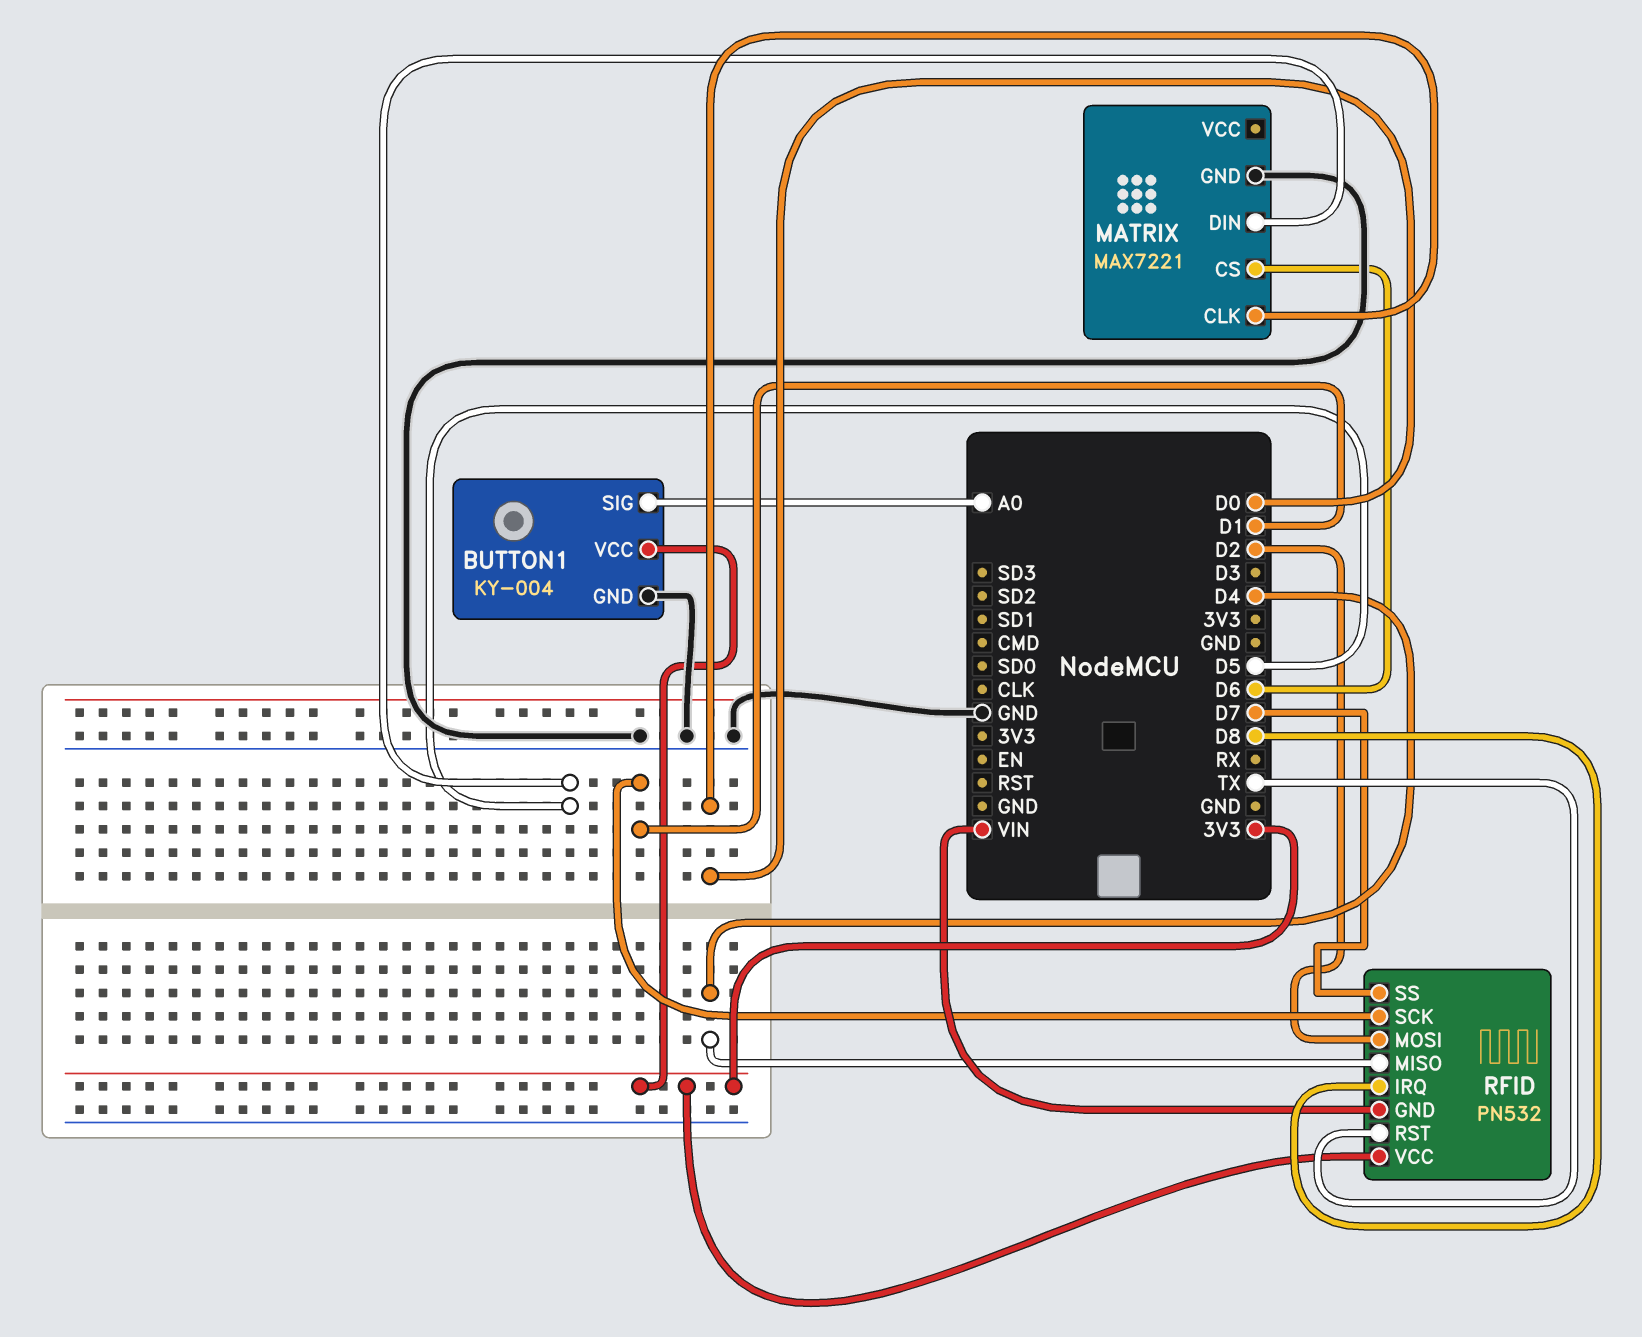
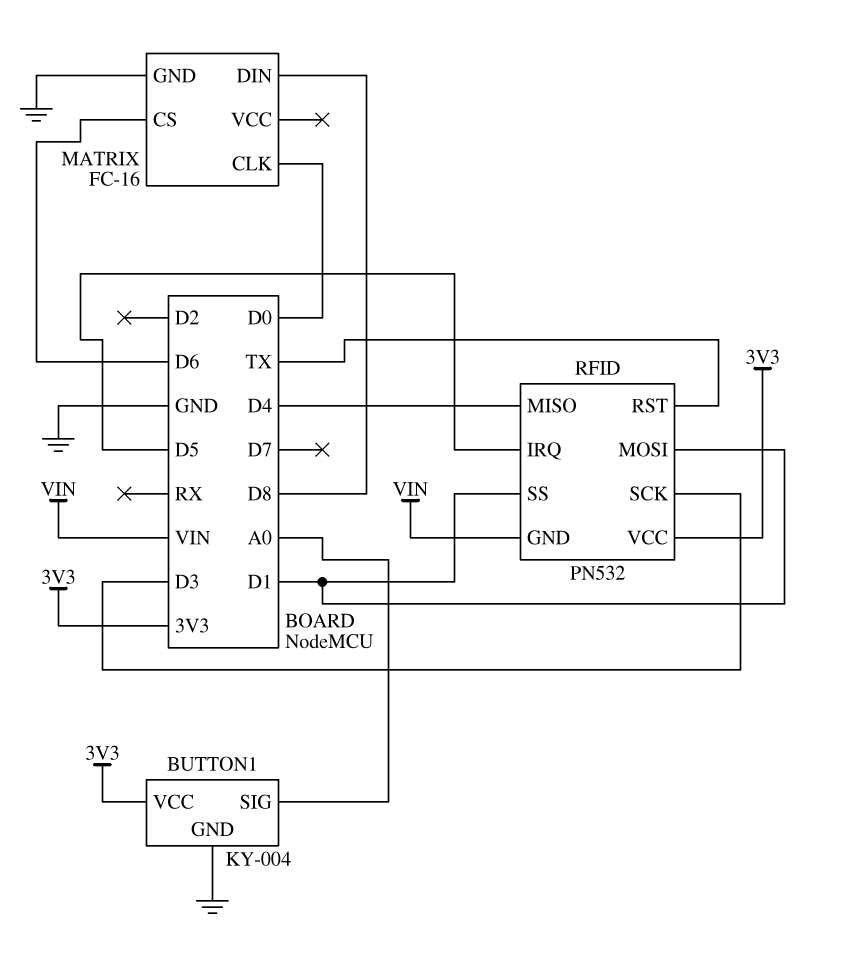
MATRIX: MAX7221 -> FC-16
MATRIX pin DIN: D5 -> D8
RFID pin IRQ: D8 -> D5
RFID pin MOSI: D2 -> D1
RFID pin SCK: D1 -> D3
RFID pin SS: D7 -> D1

